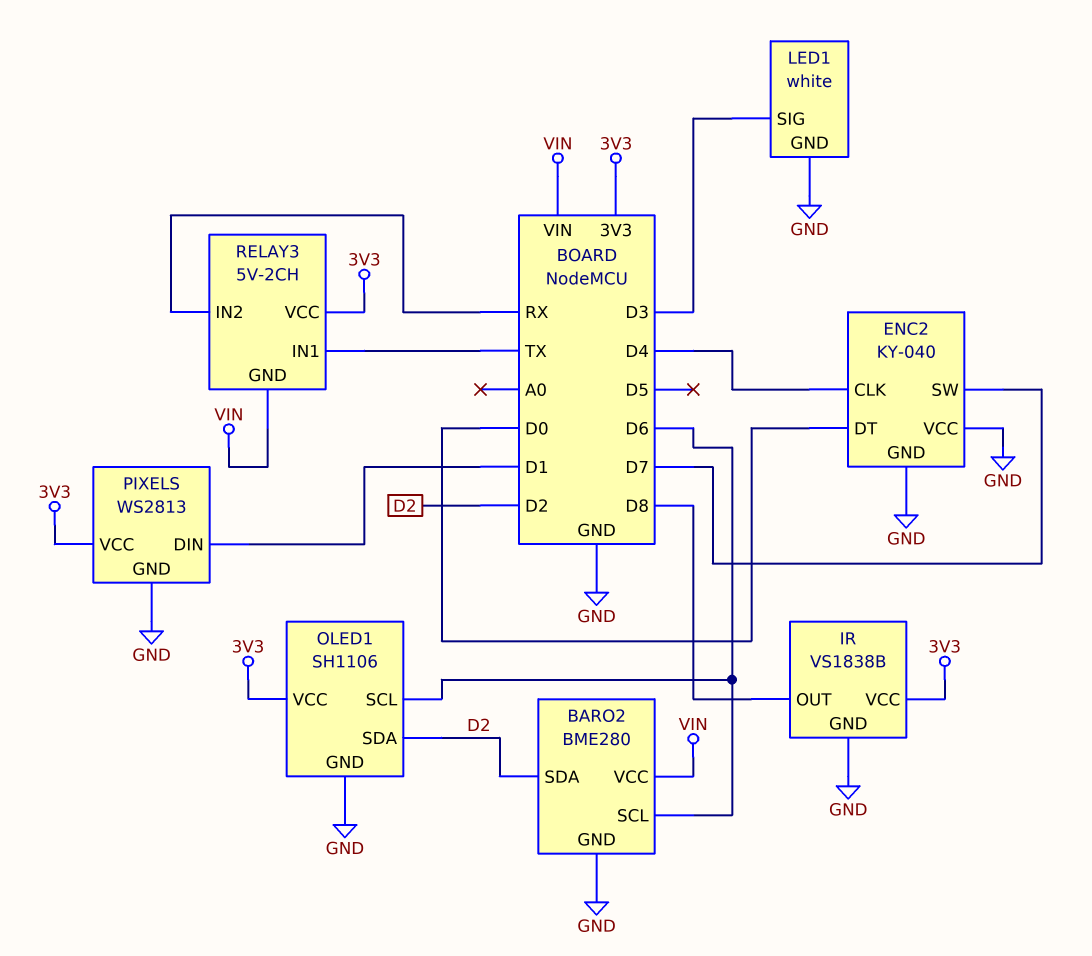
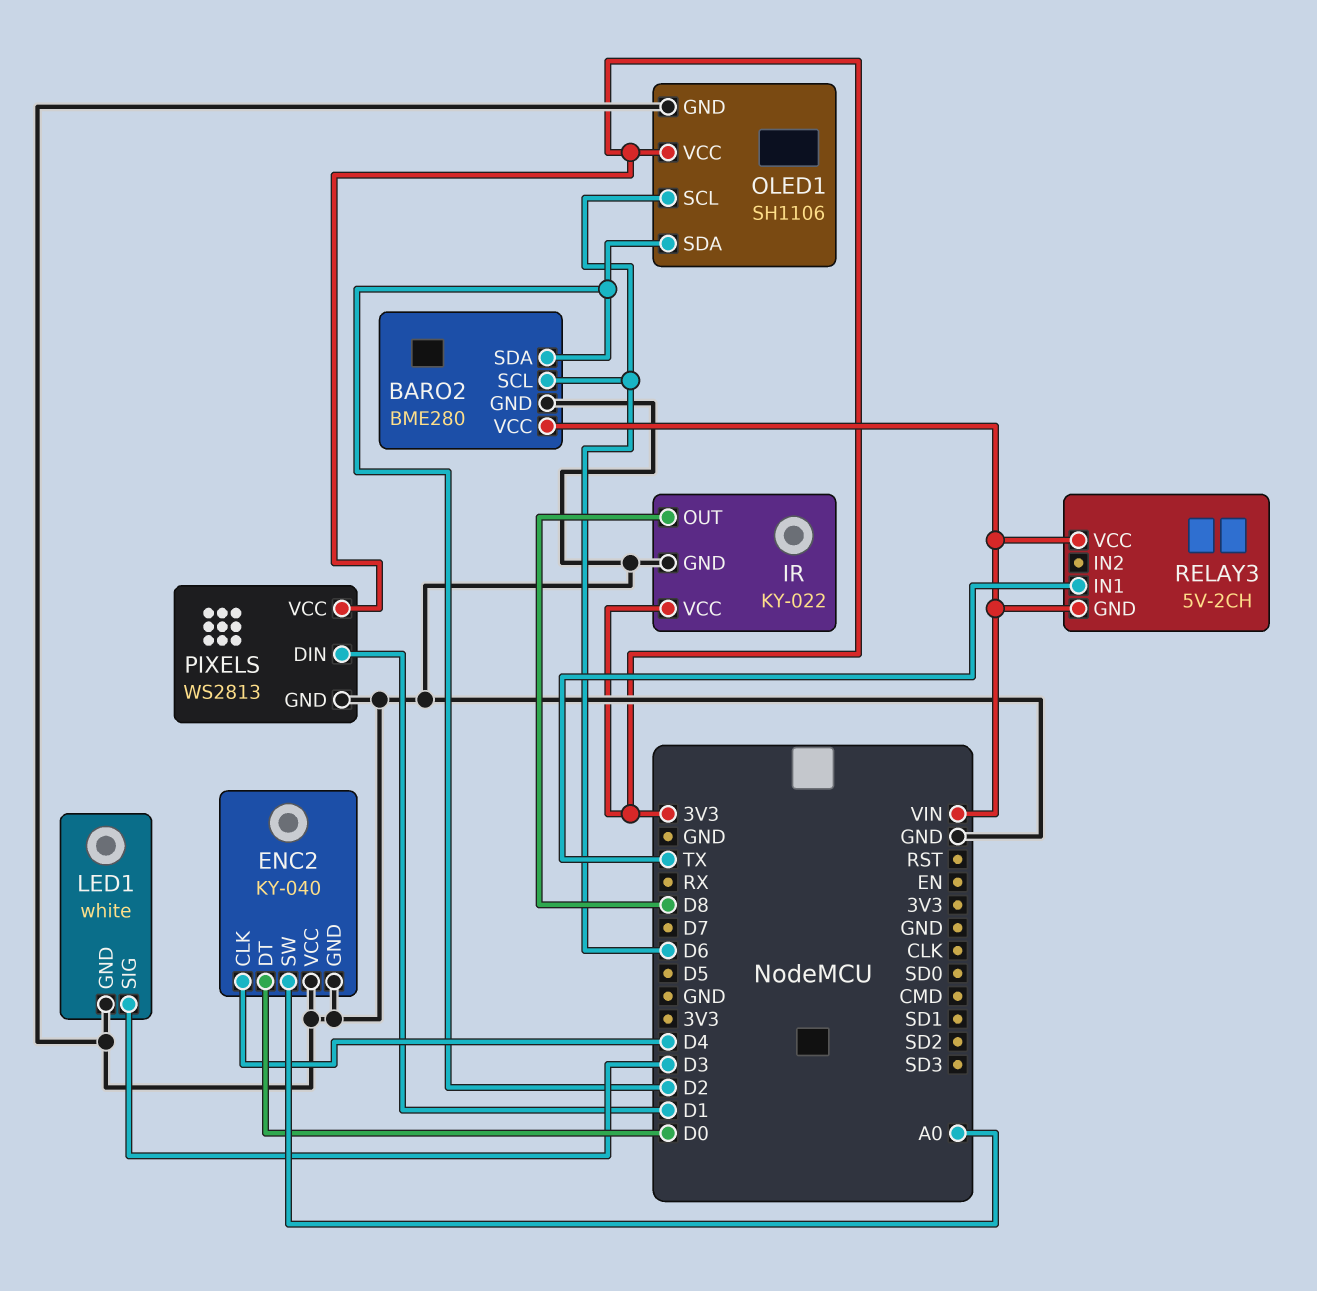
ENC2 pin SW: D7 -> A0
IR: VS1838B -> KY-022
RELAY3 pin IN2: RX -> none
RELAY3 pin VCC: 3V3 -> VIN

